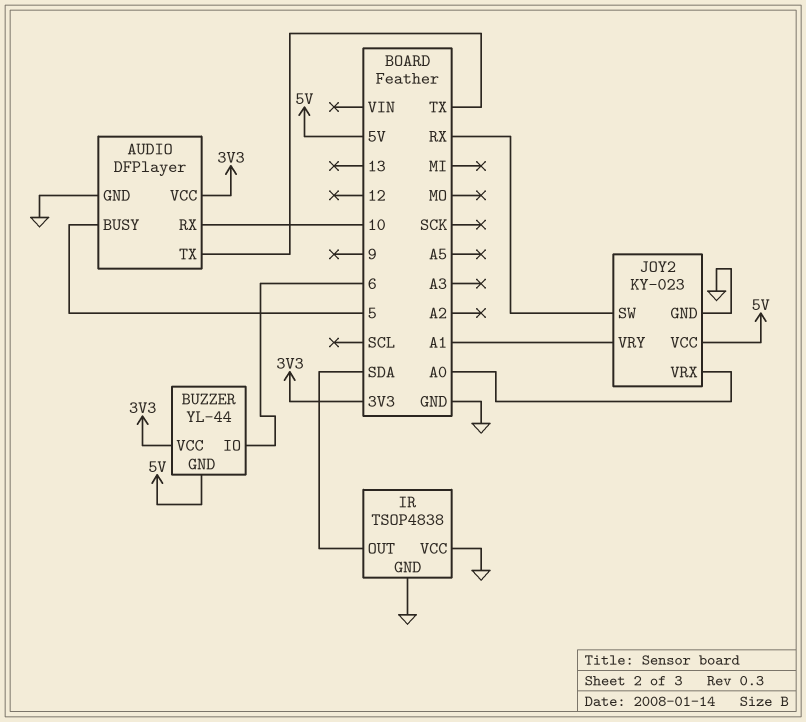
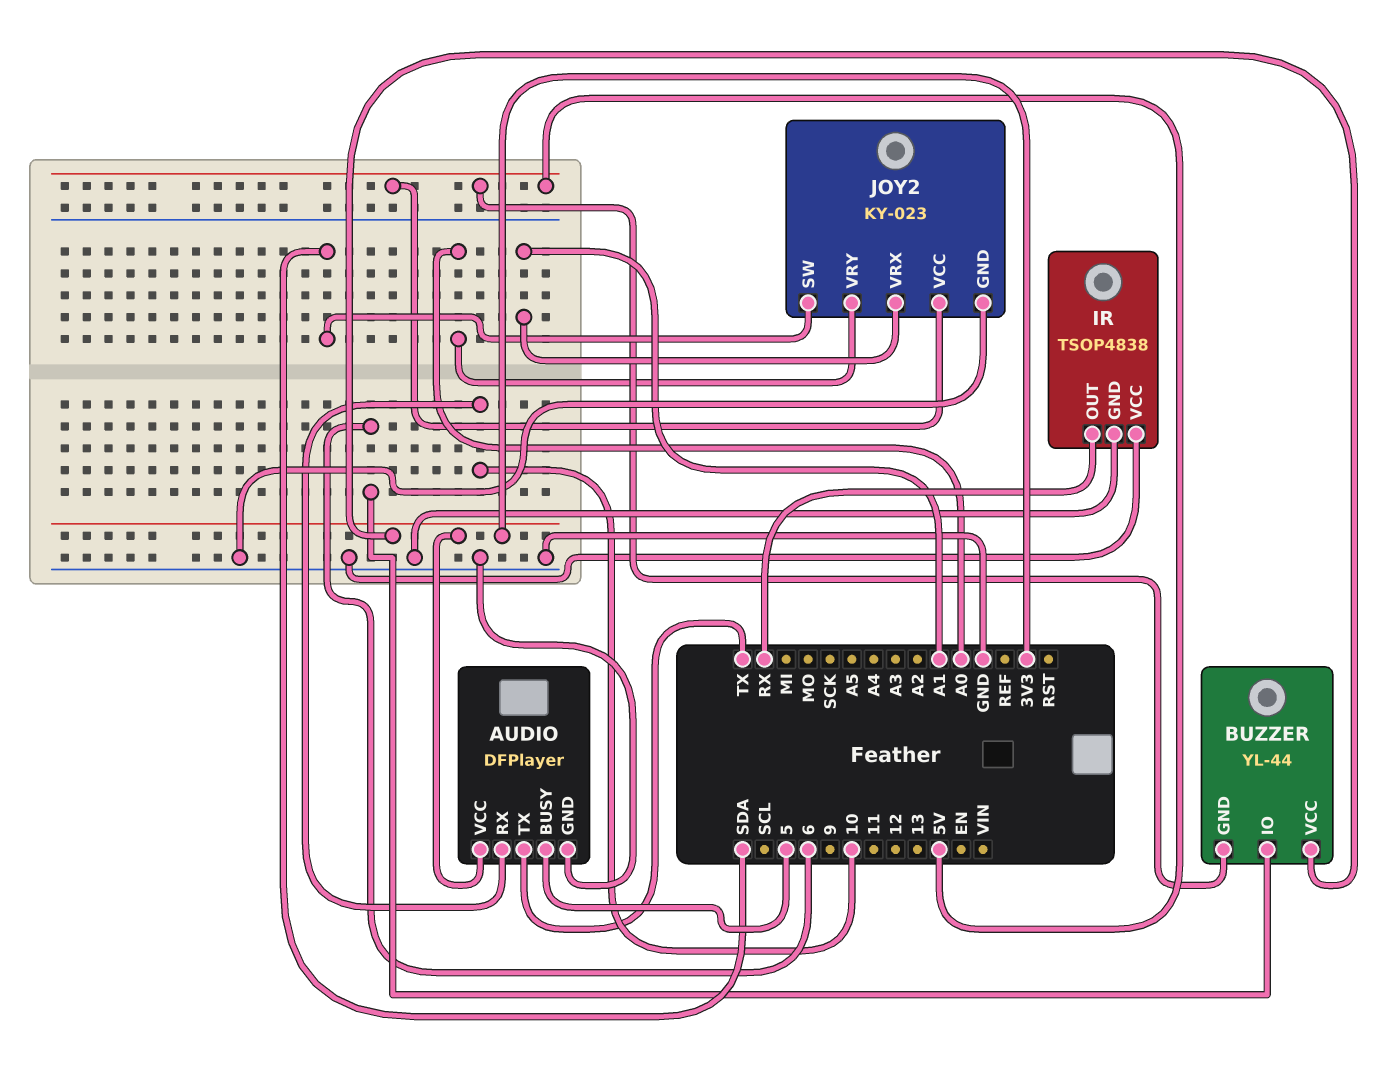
IR pin OUT: SDA -> RX
JOY2 pin SW: RX -> SDA
JOY2 pin VRX: A0 -> A1
JOY2 pin VRY: A1 -> A0

